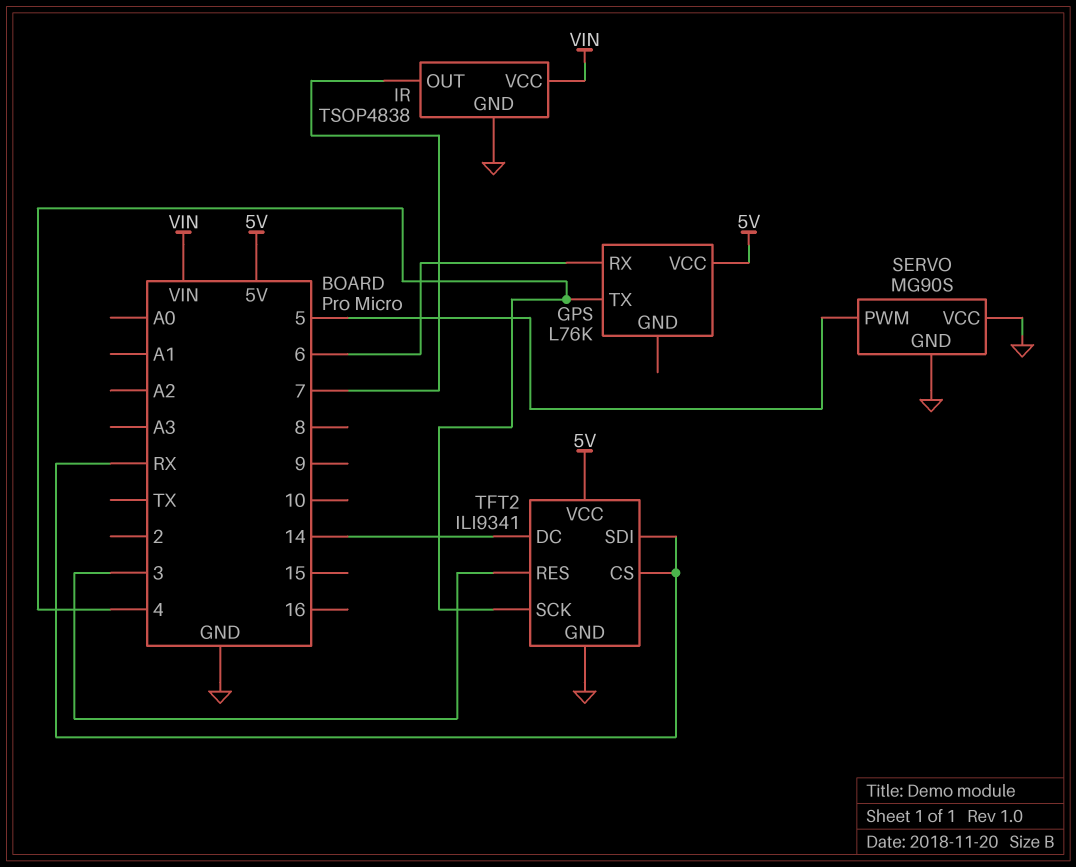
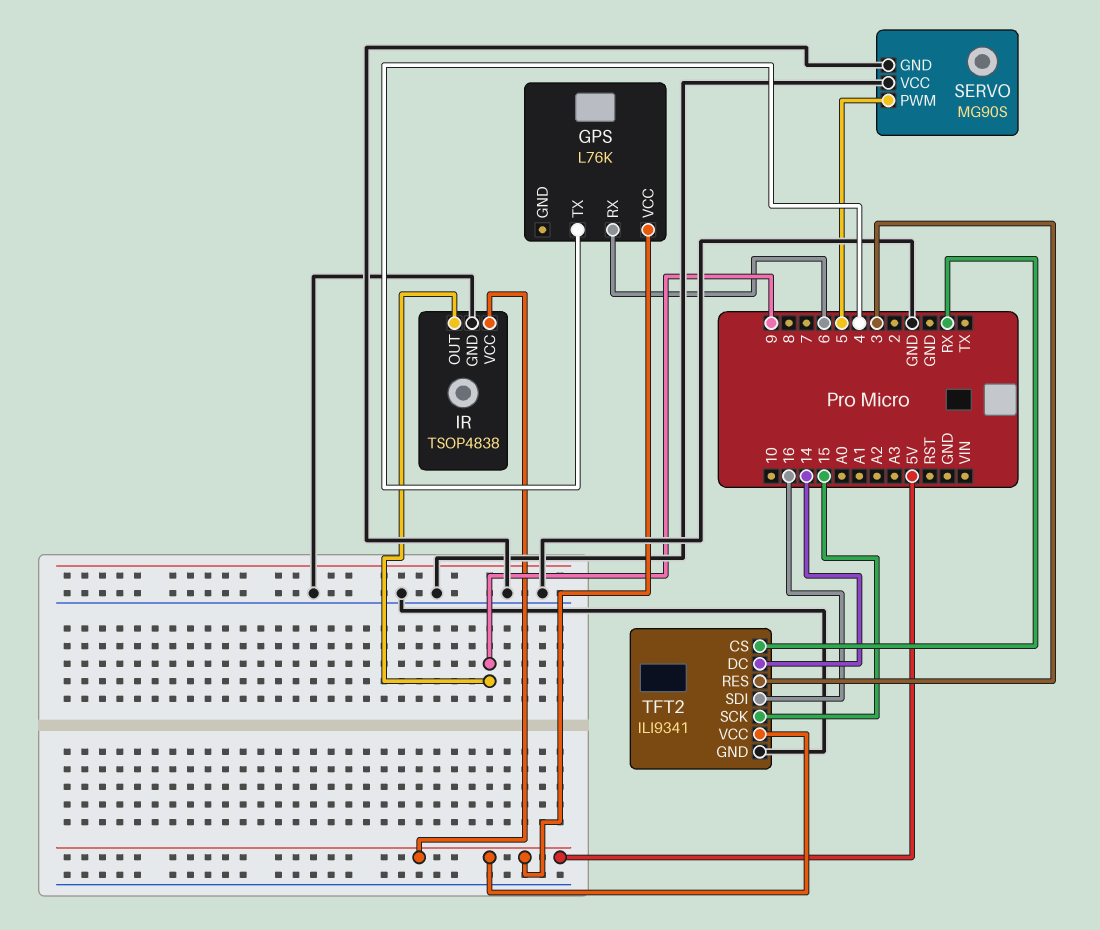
IR pin OUT: 7 -> 9
IR pin VCC: VIN -> 5V
TFT2 pin SCK: 4 -> 15
TFT2 pin SDI: RX -> 16

